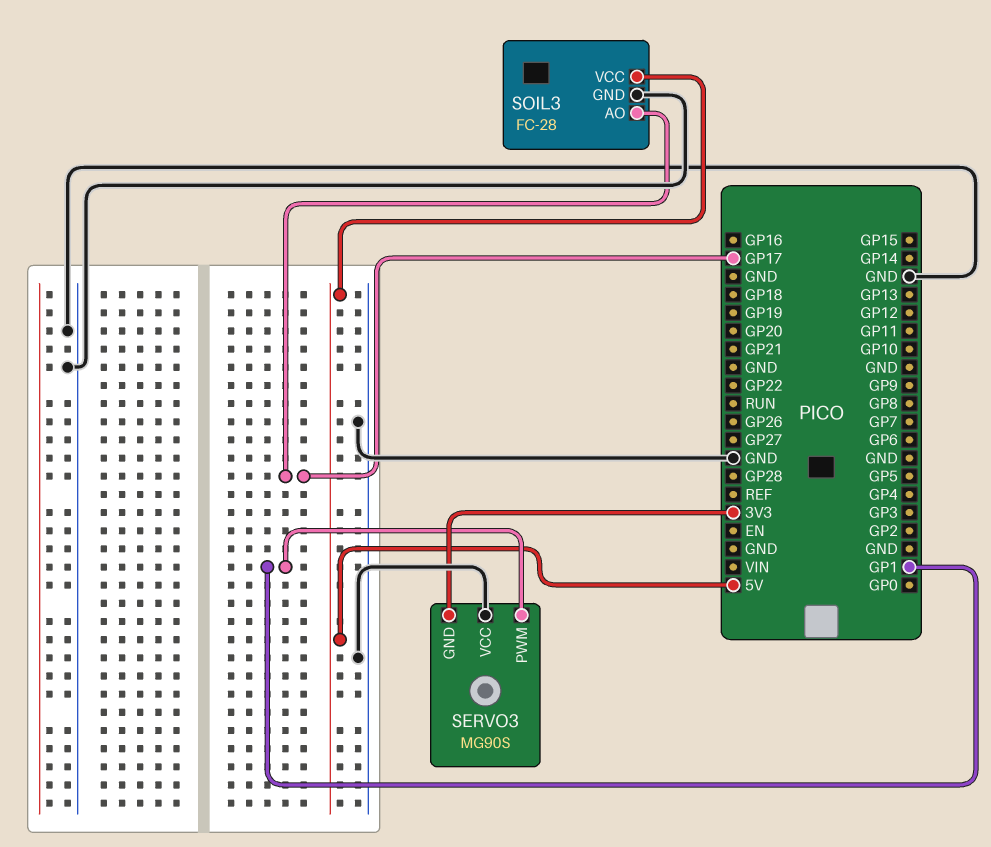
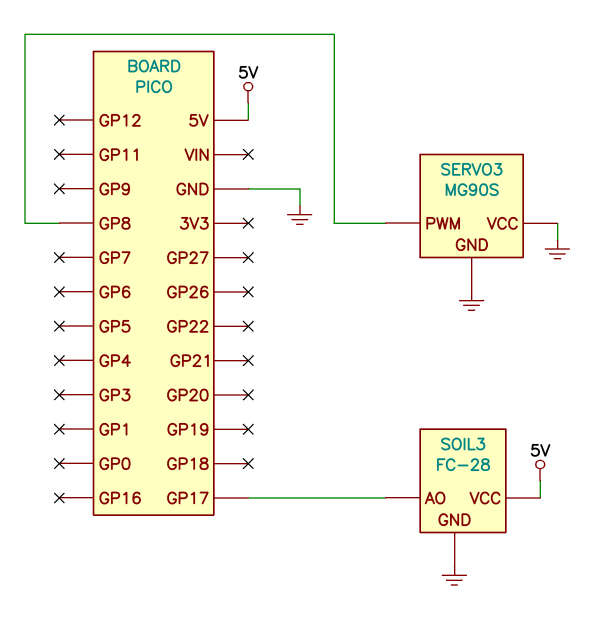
SERVO3 pin GND: 3V3 -> GND
SERVO3 pin PWM: GP1 -> GP8

